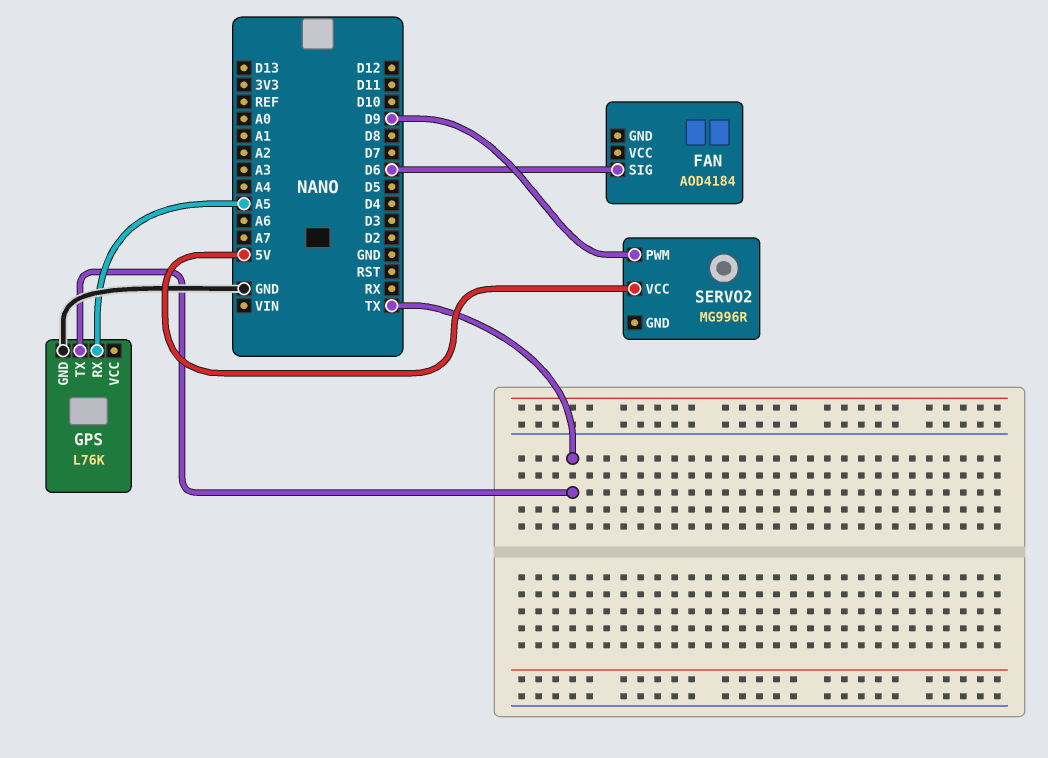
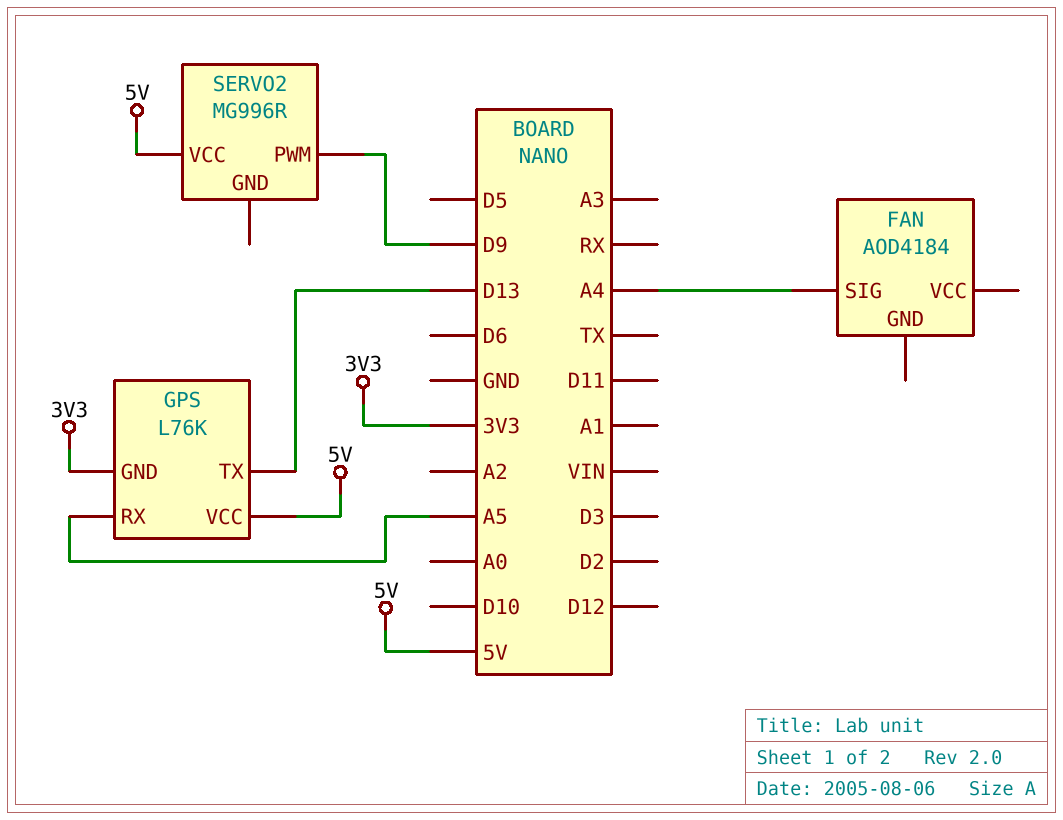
FAN pin SIG: D6 -> A4
GPS pin GND: GND -> 3V3
GPS pin TX: TX -> D13
GPS pin VCC: none -> 5V

